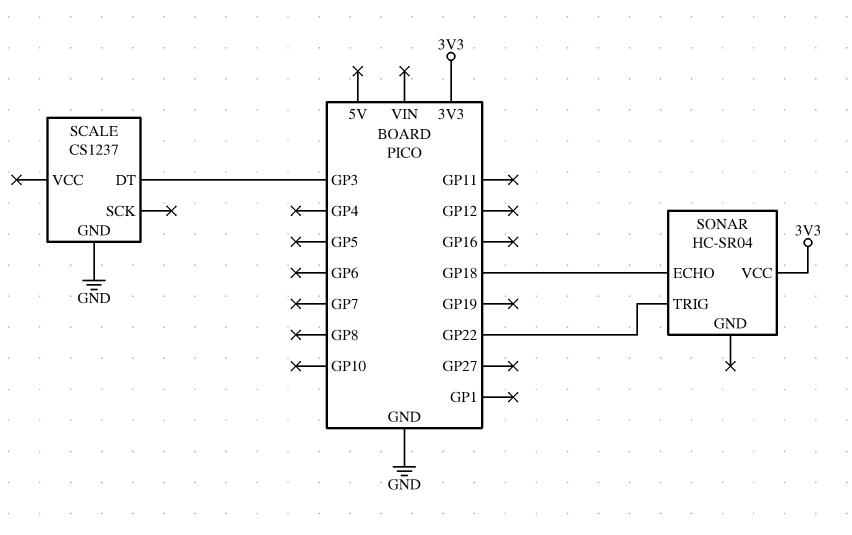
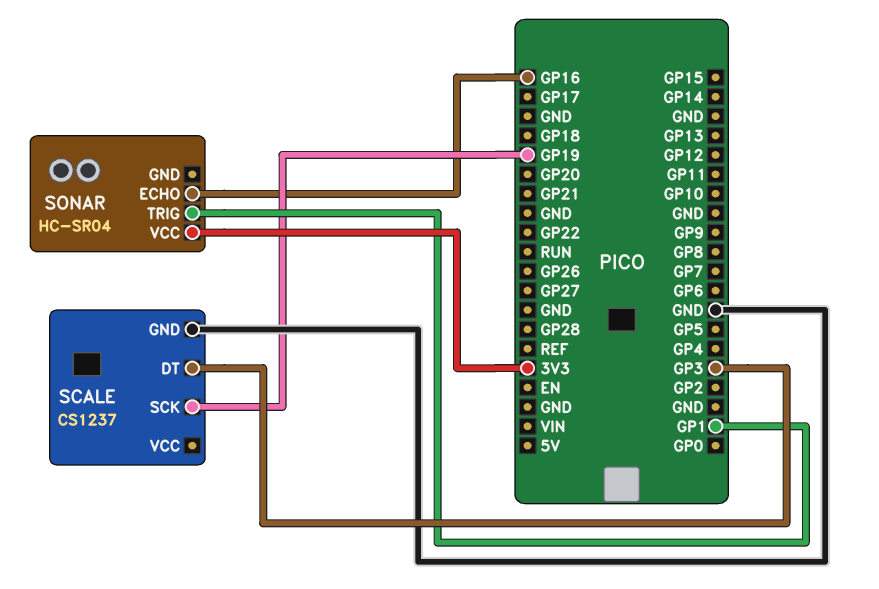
SCALE pin SCK: none -> GP19
SONAR pin ECHO: GP18 -> GP16
SONAR pin TRIG: GP22 -> GP1

